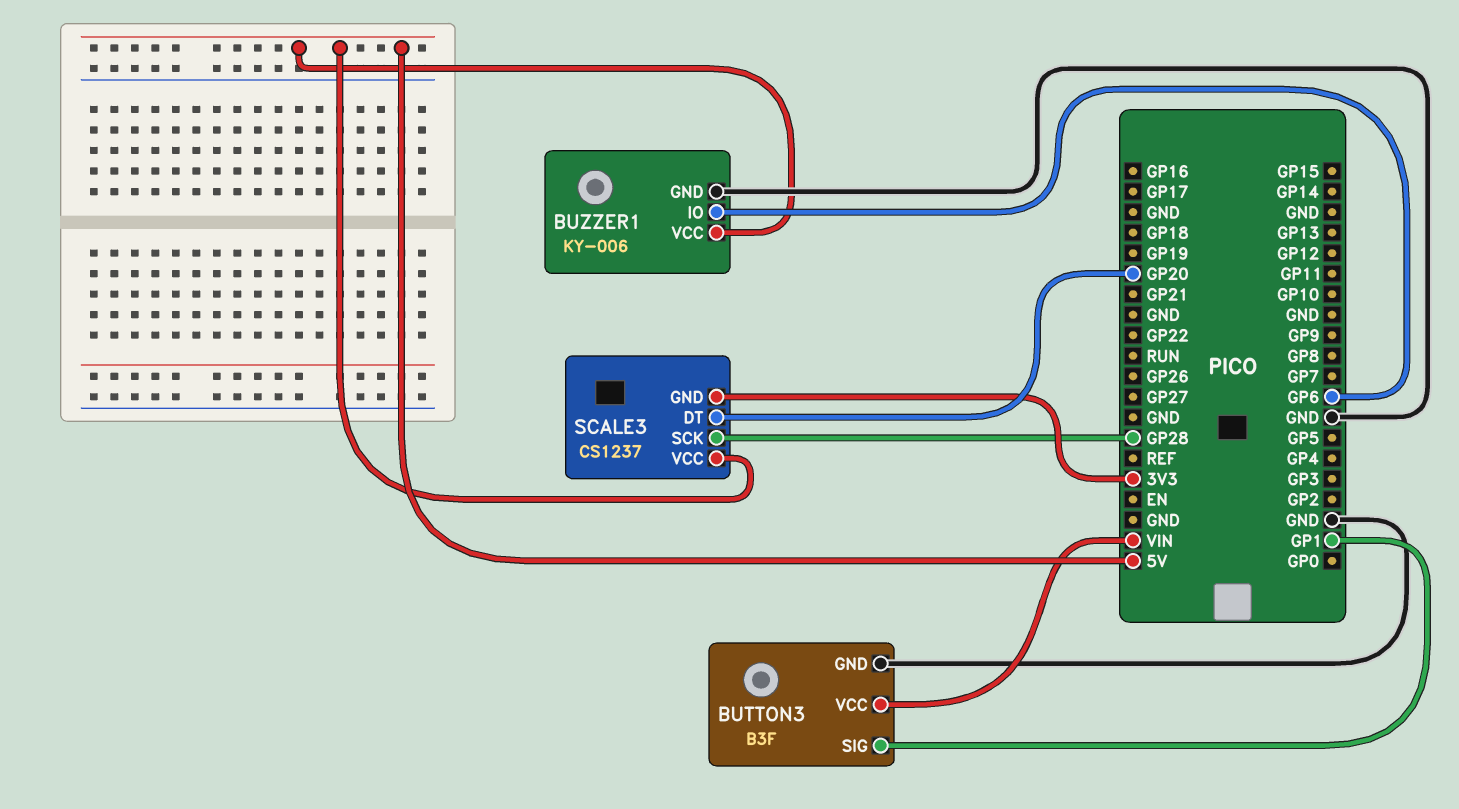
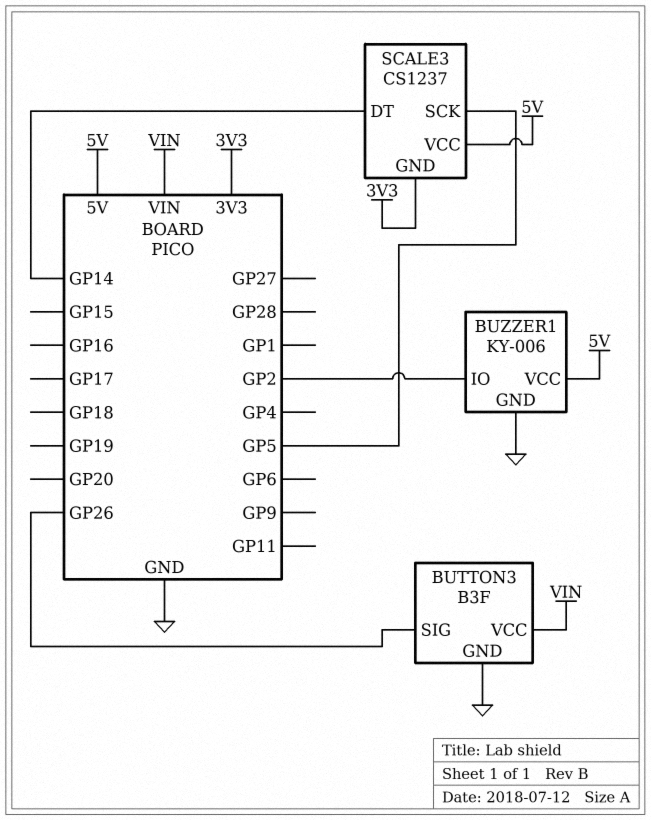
BUTTON3 pin SIG: GP1 -> GP26
BUZZER1 pin IO: GP6 -> GP2
SCALE3 pin DT: GP20 -> GP14
SCALE3 pin SCK: GP28 -> GP5

